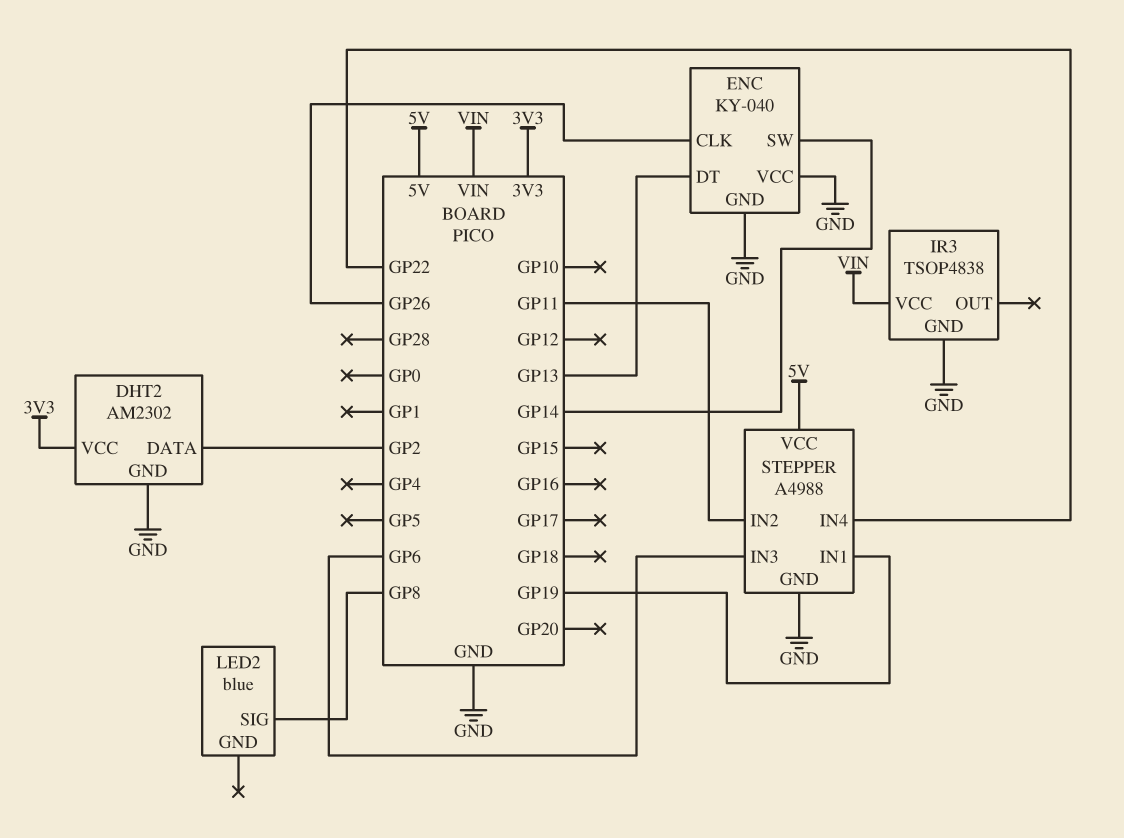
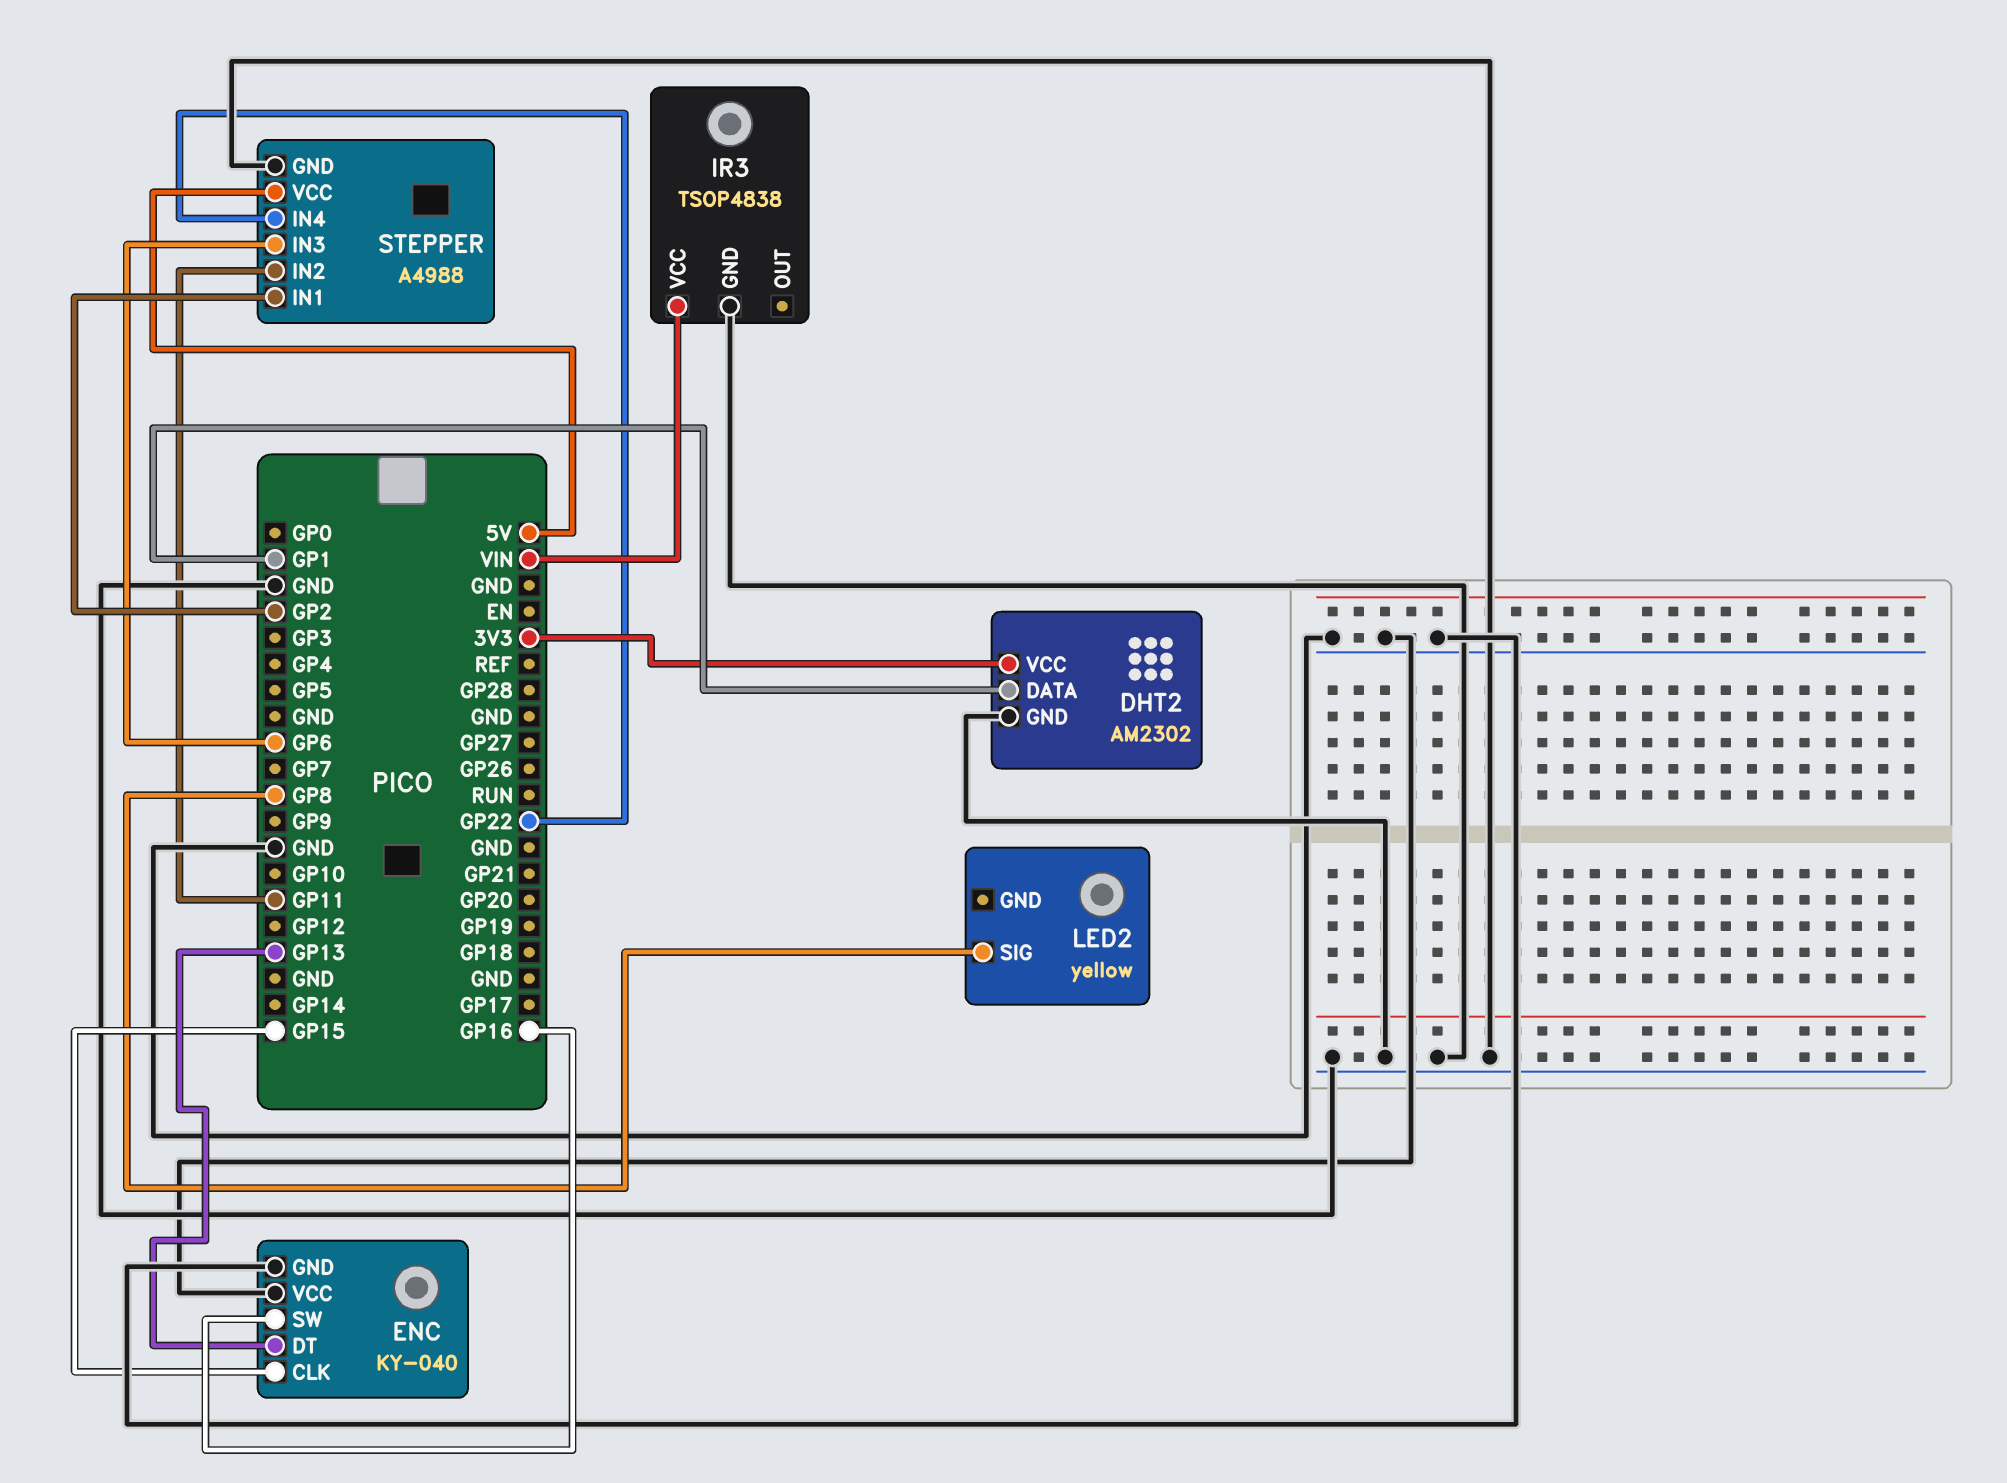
DHT2 pin DATA: GP2 -> GP1
ENC pin CLK: GP26 -> GP15
ENC pin SW: GP14 -> GP16
LED2: blue -> yellow
STEPPER pin IN1: GP19 -> GP2

